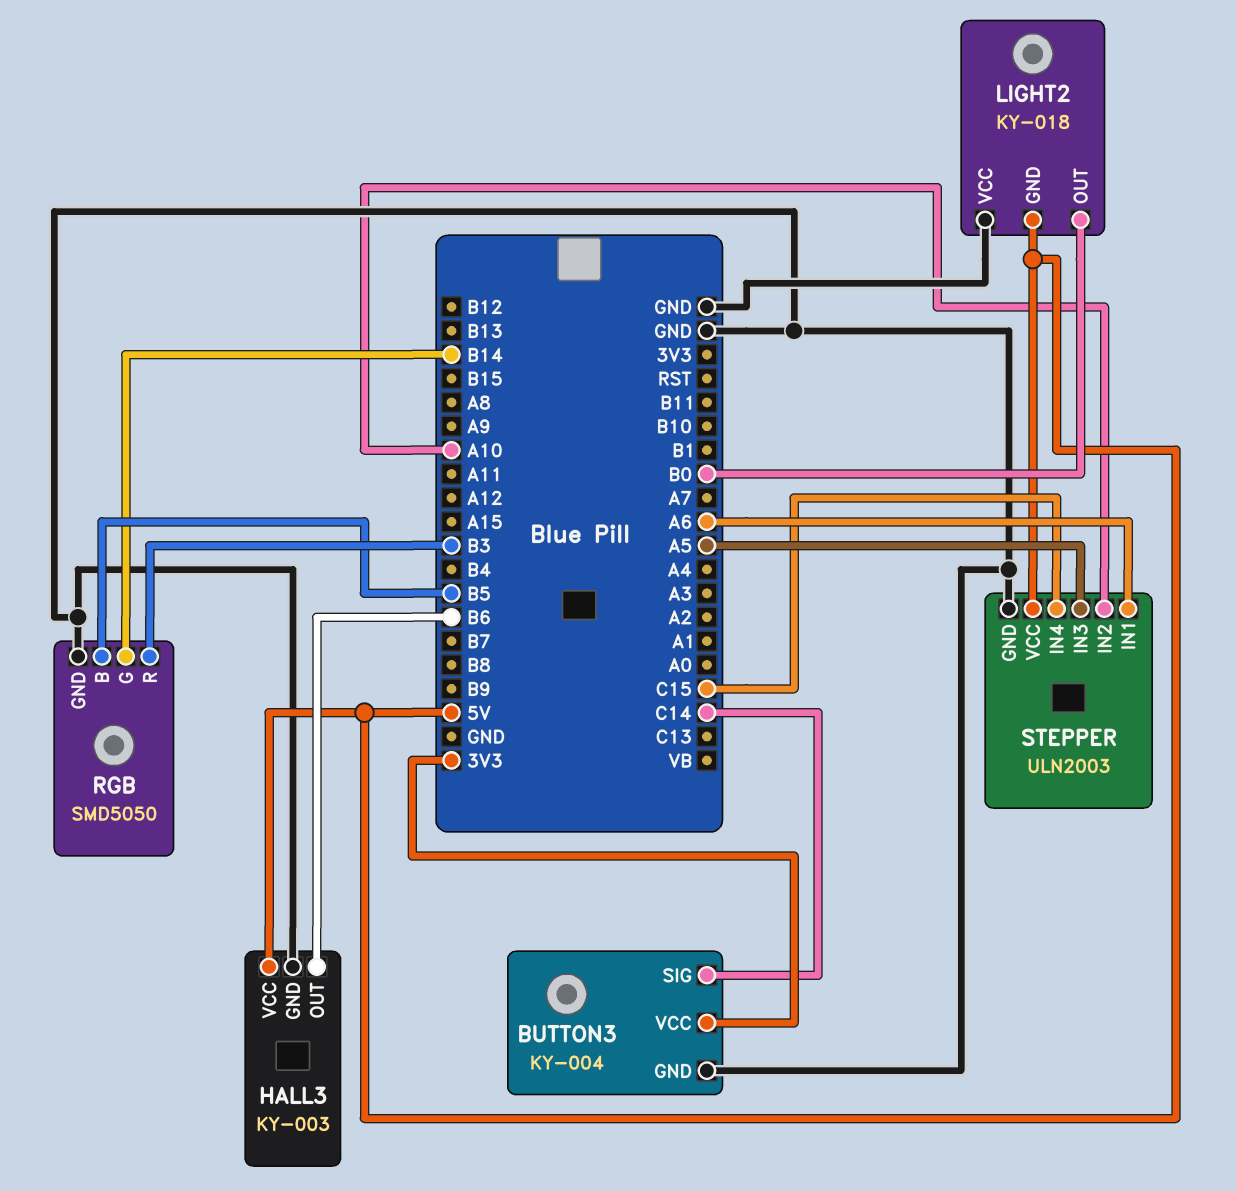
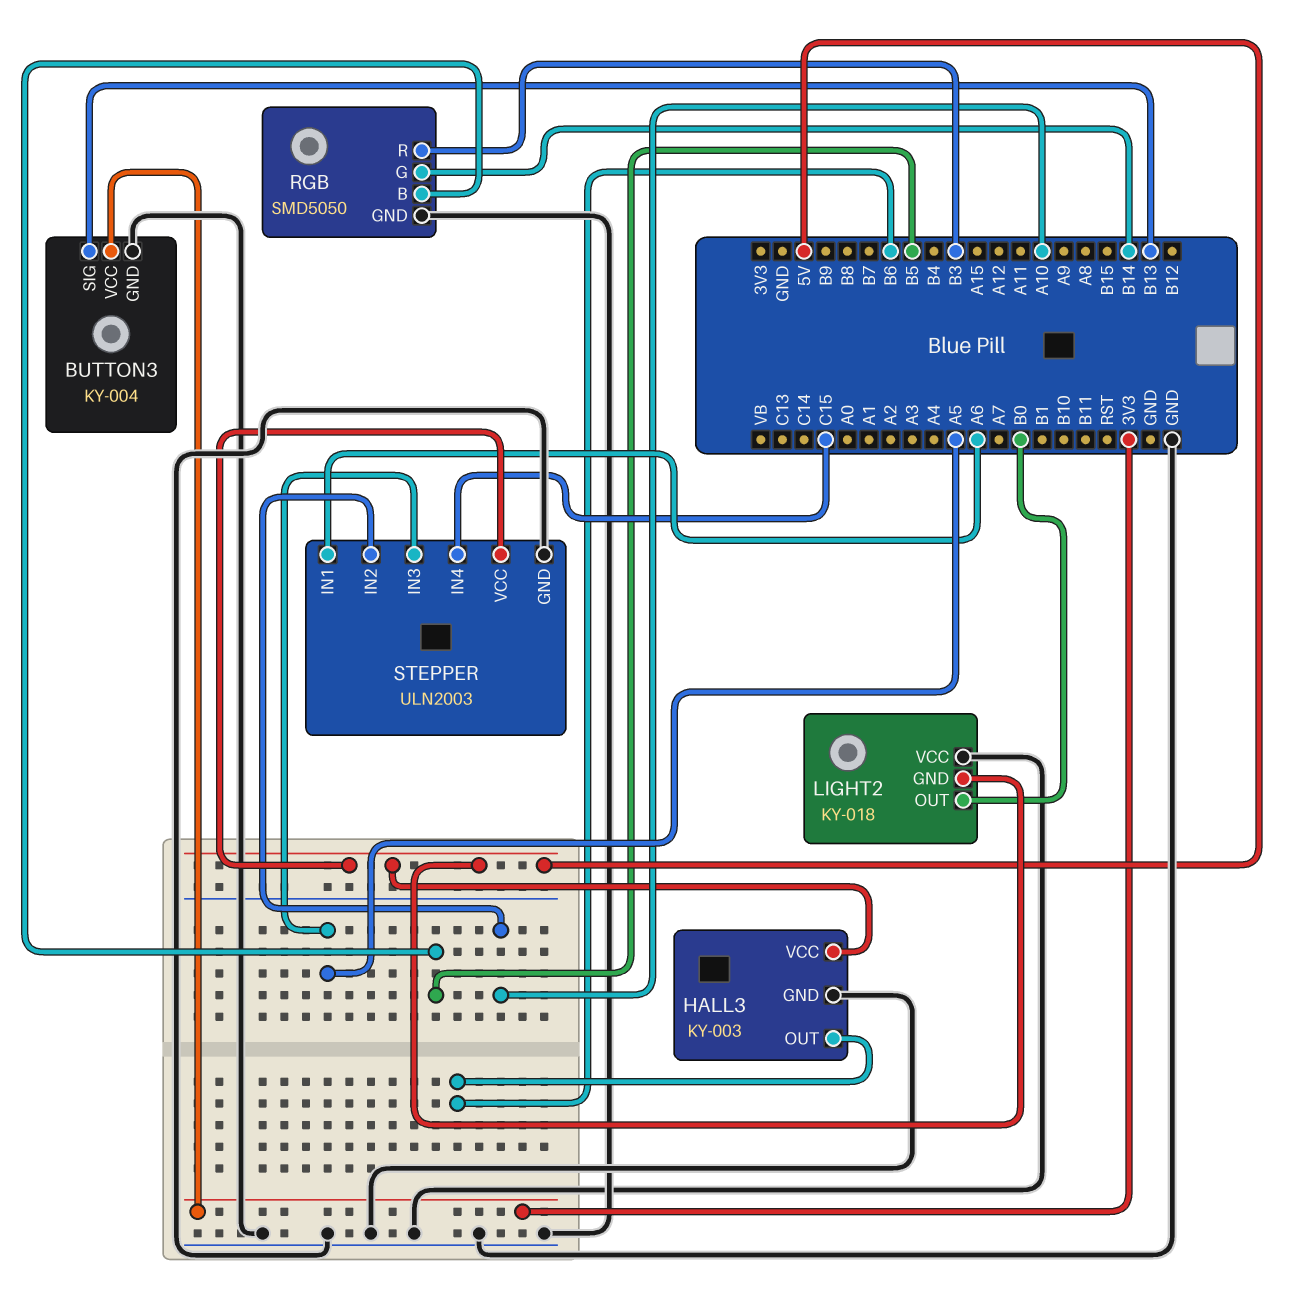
BUTTON3 pin SIG: C14 -> B13

